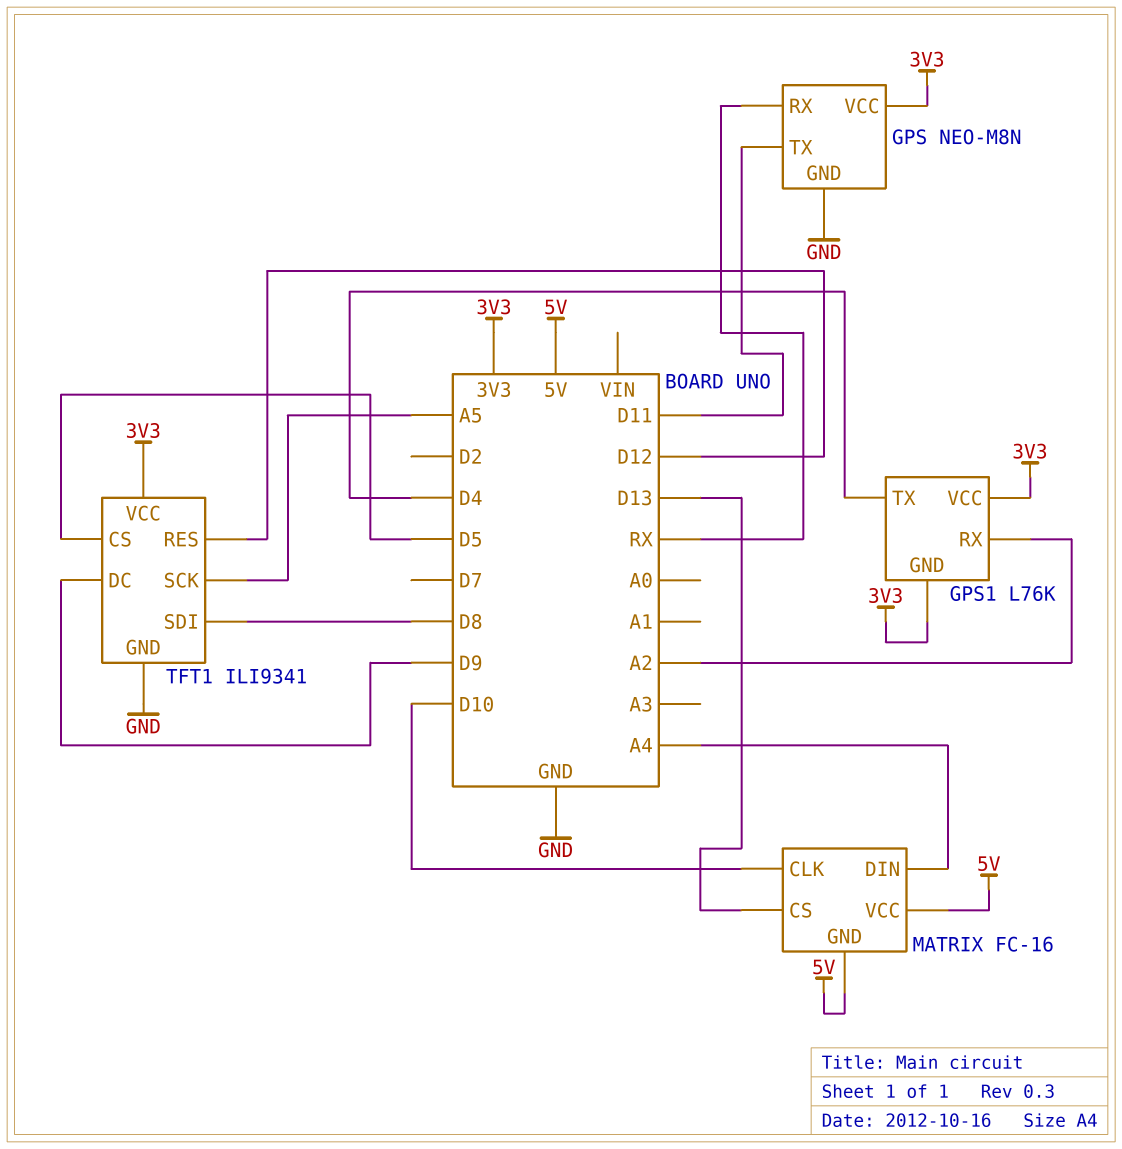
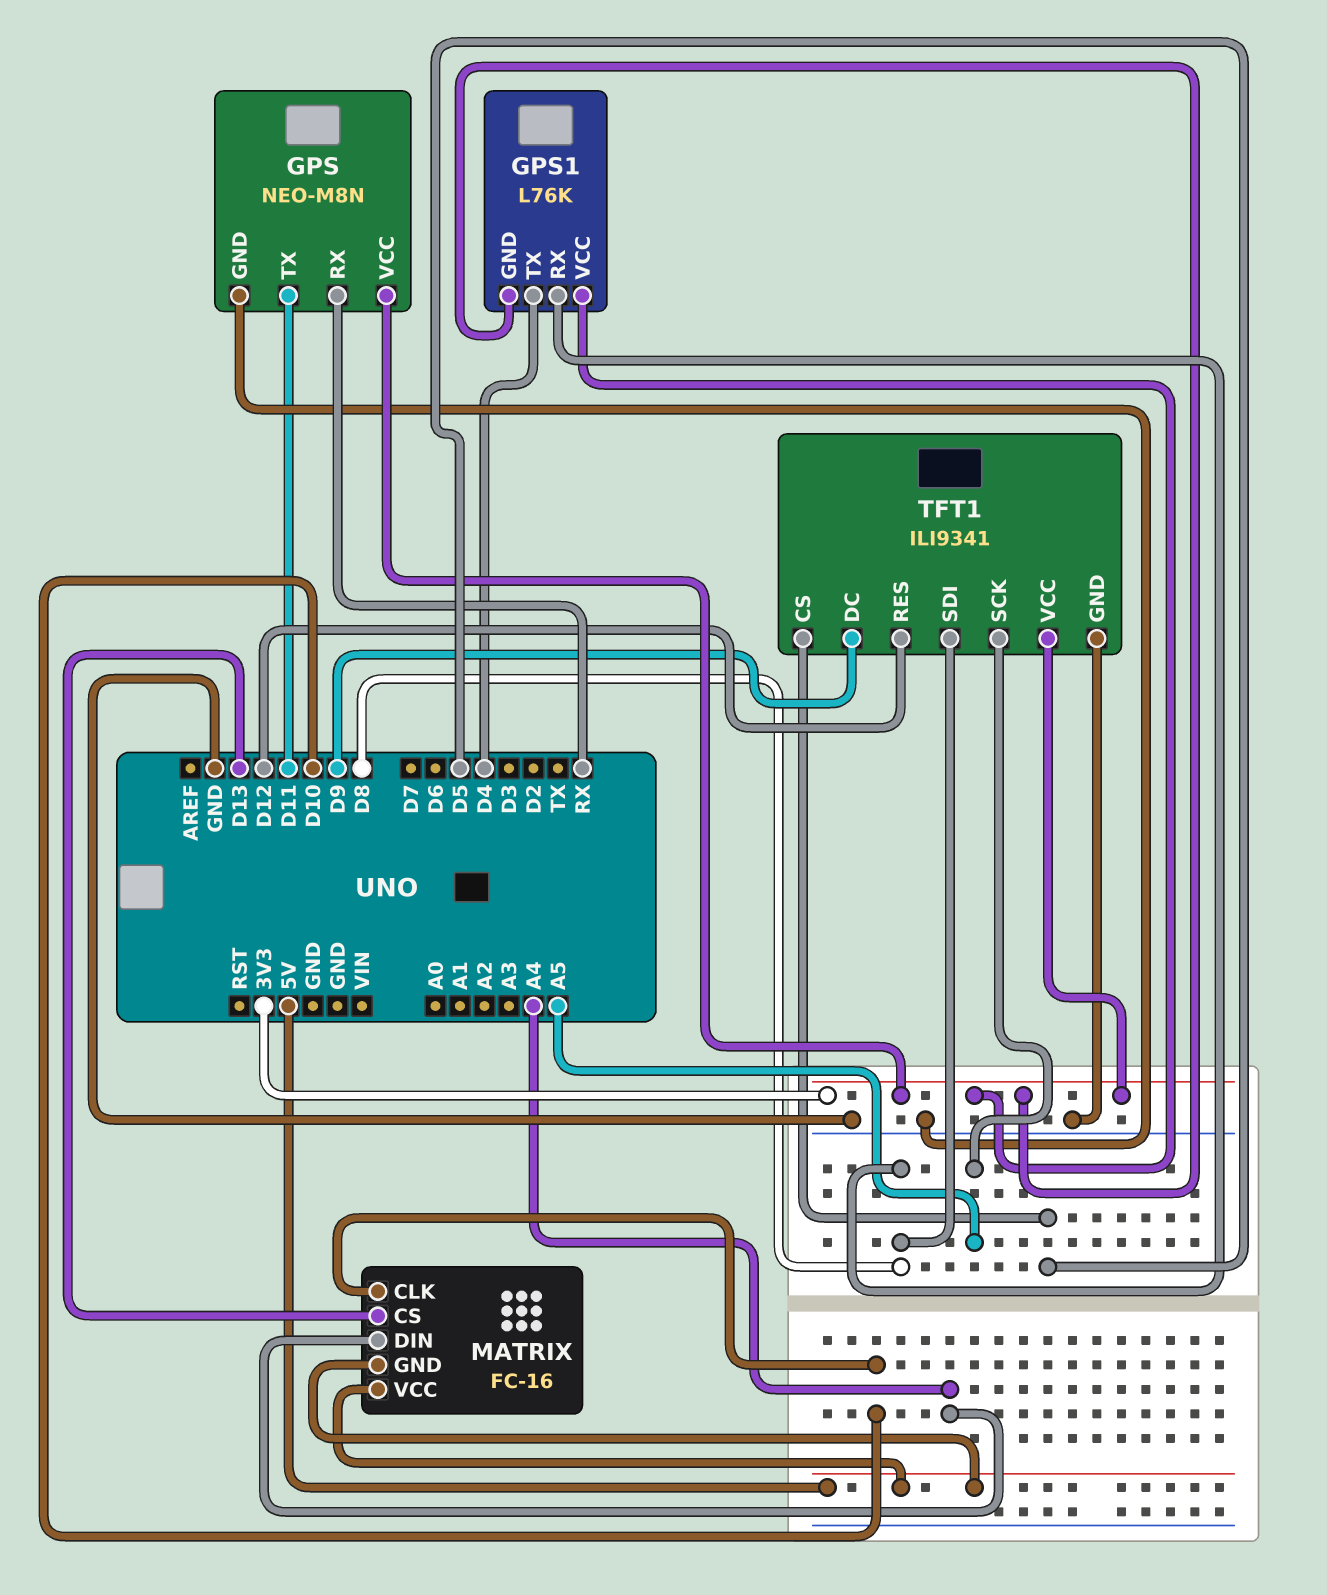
GPS1 pin RX: A2 -> D8

